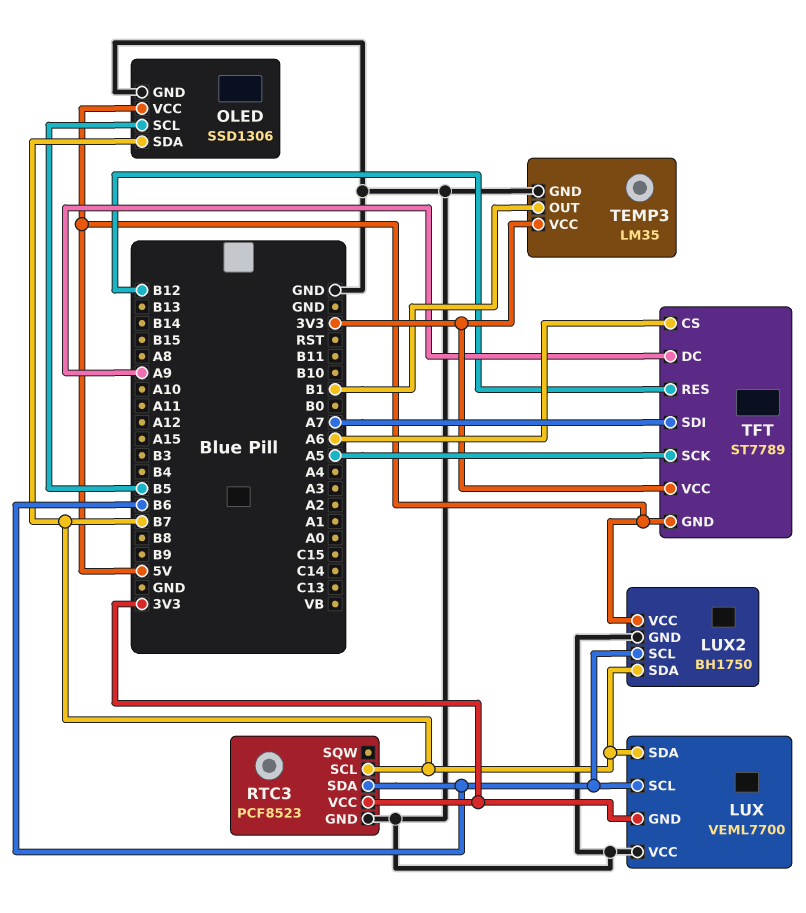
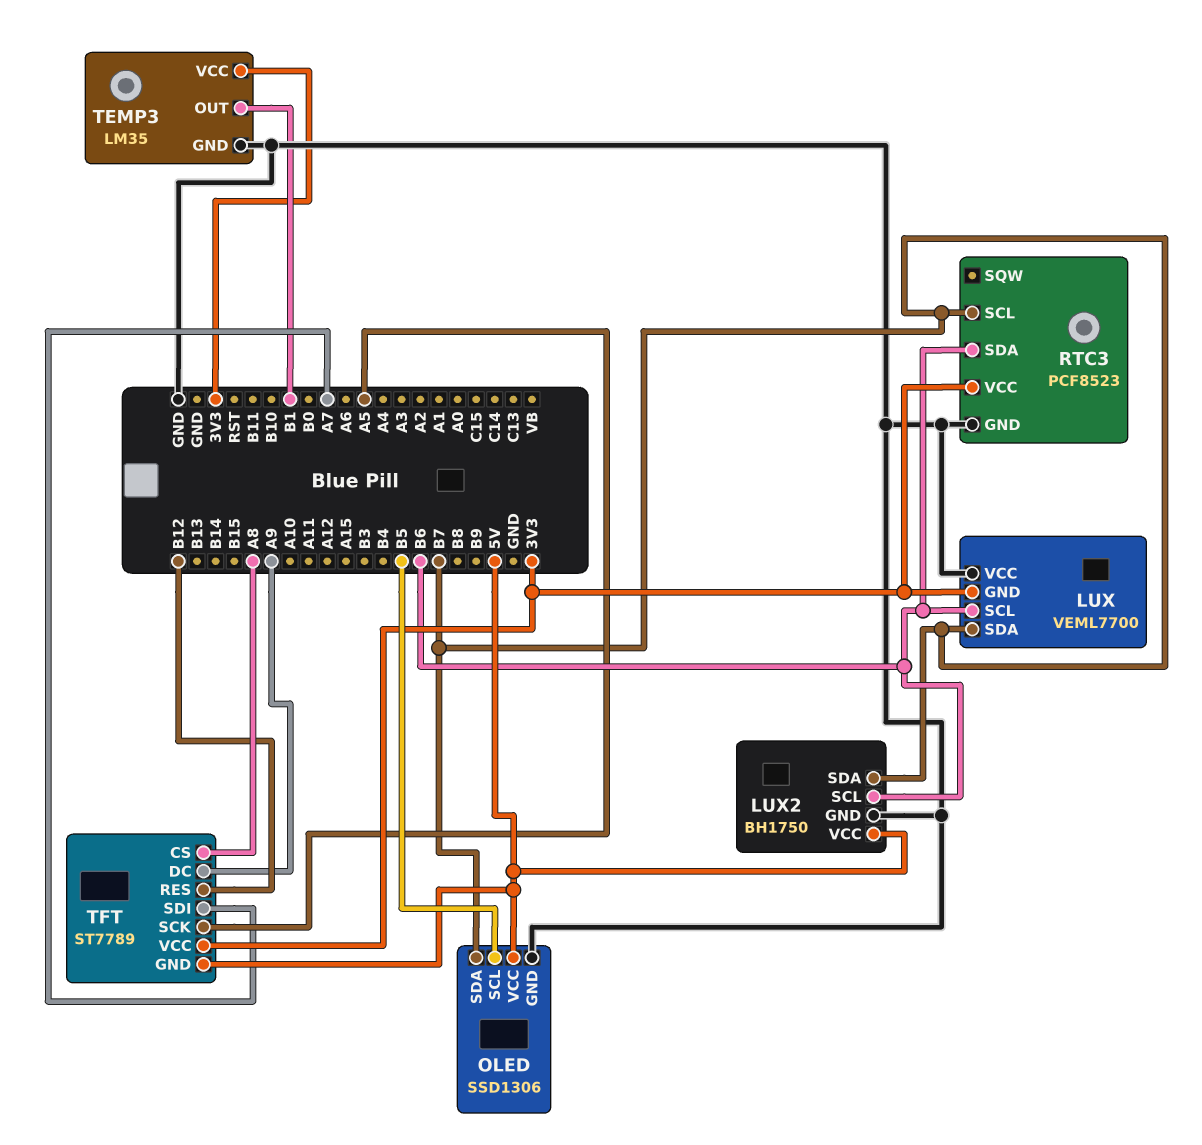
TFT pin CS: A6 -> A8

